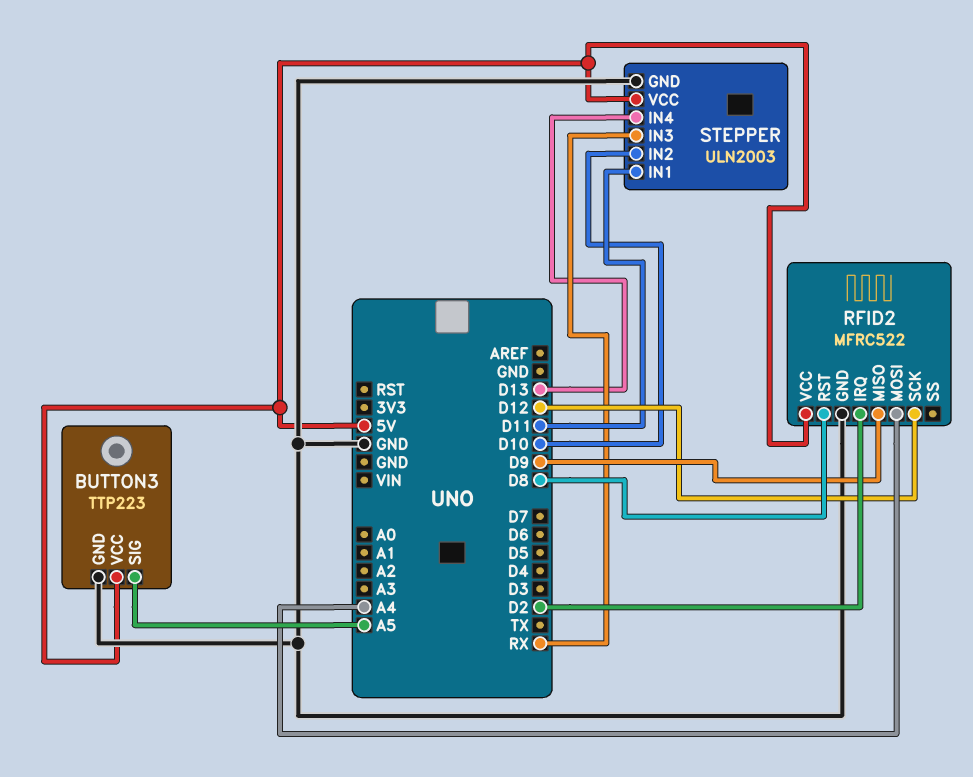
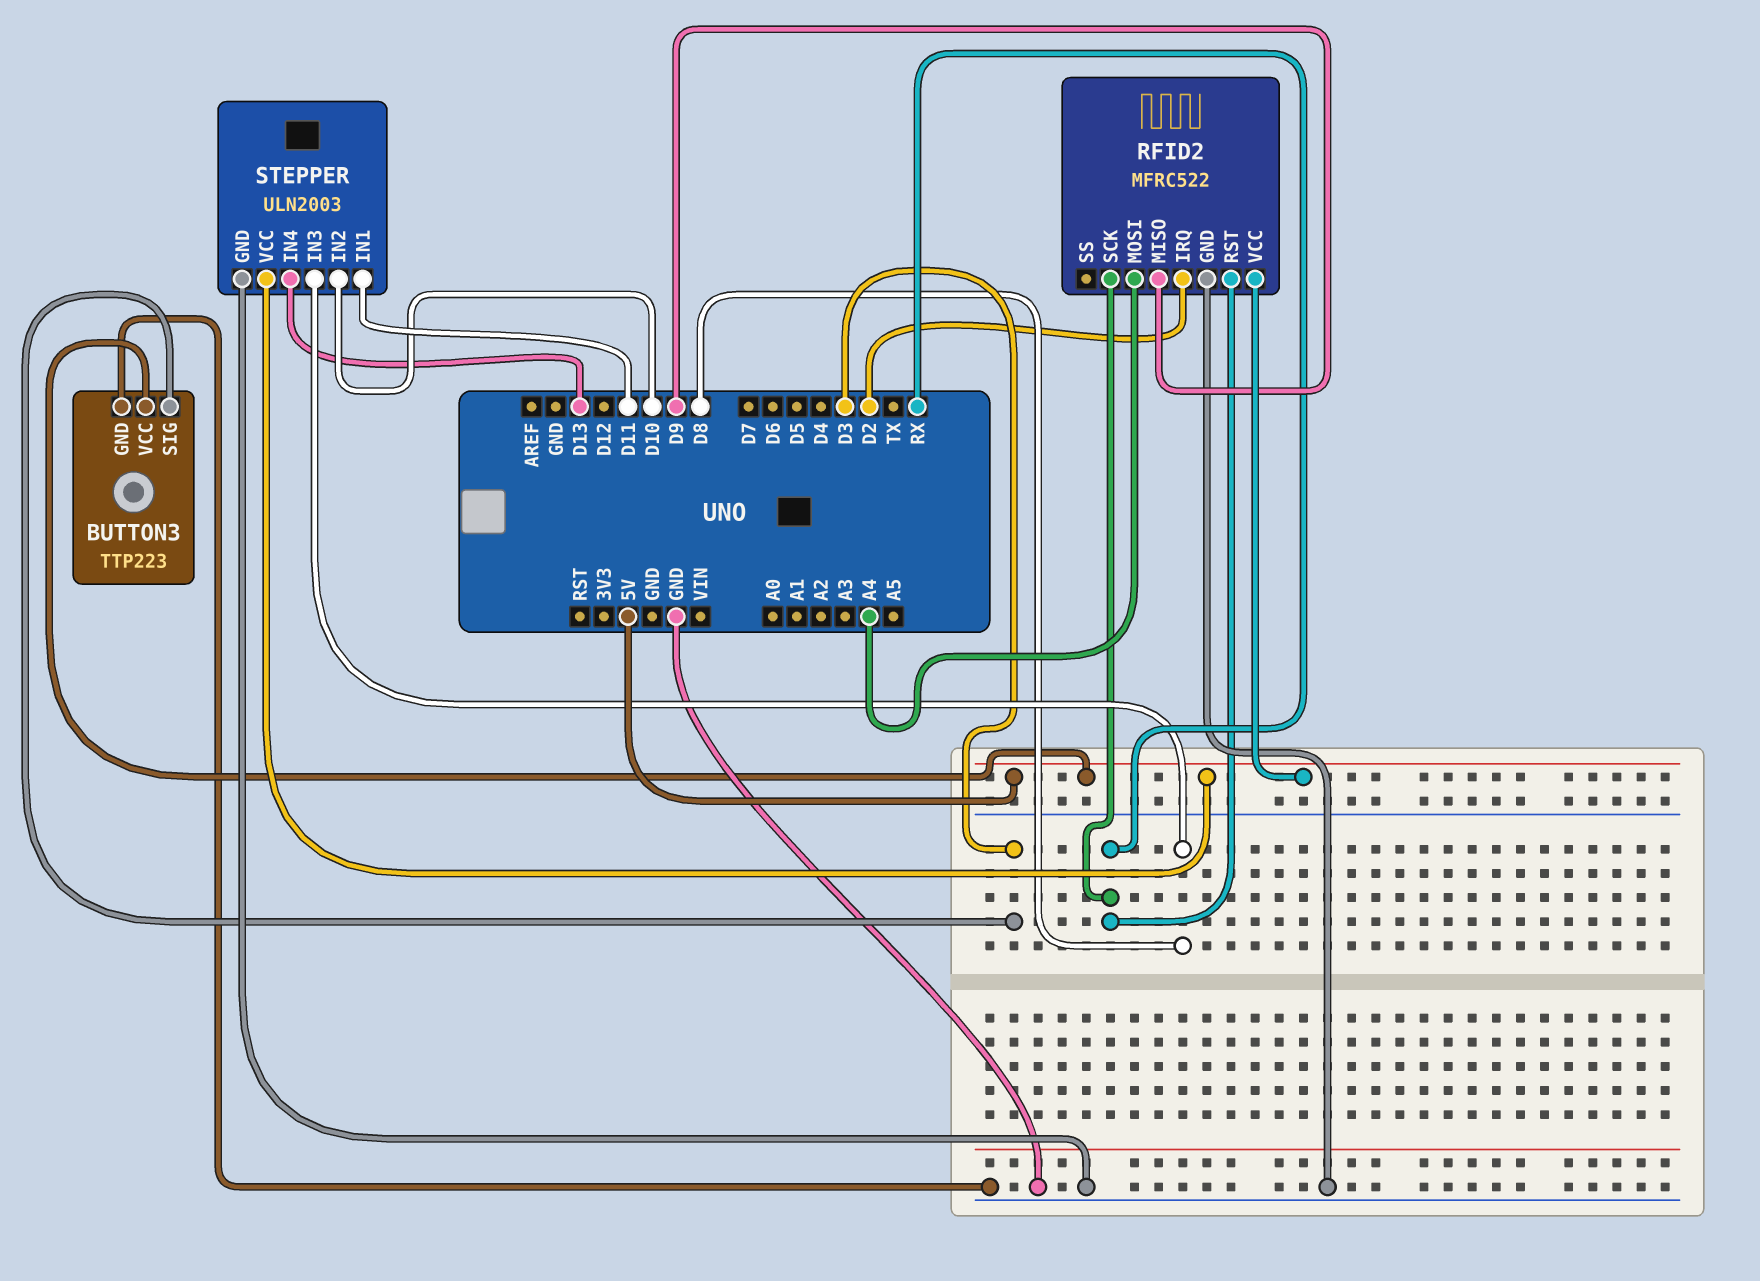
BUTTON3 pin SIG: A5 -> D3
RFID2 pin RST: D8 -> RX
RFID2 pin SCK: D12 -> RX
STEPPER pin IN3: RX -> D8

